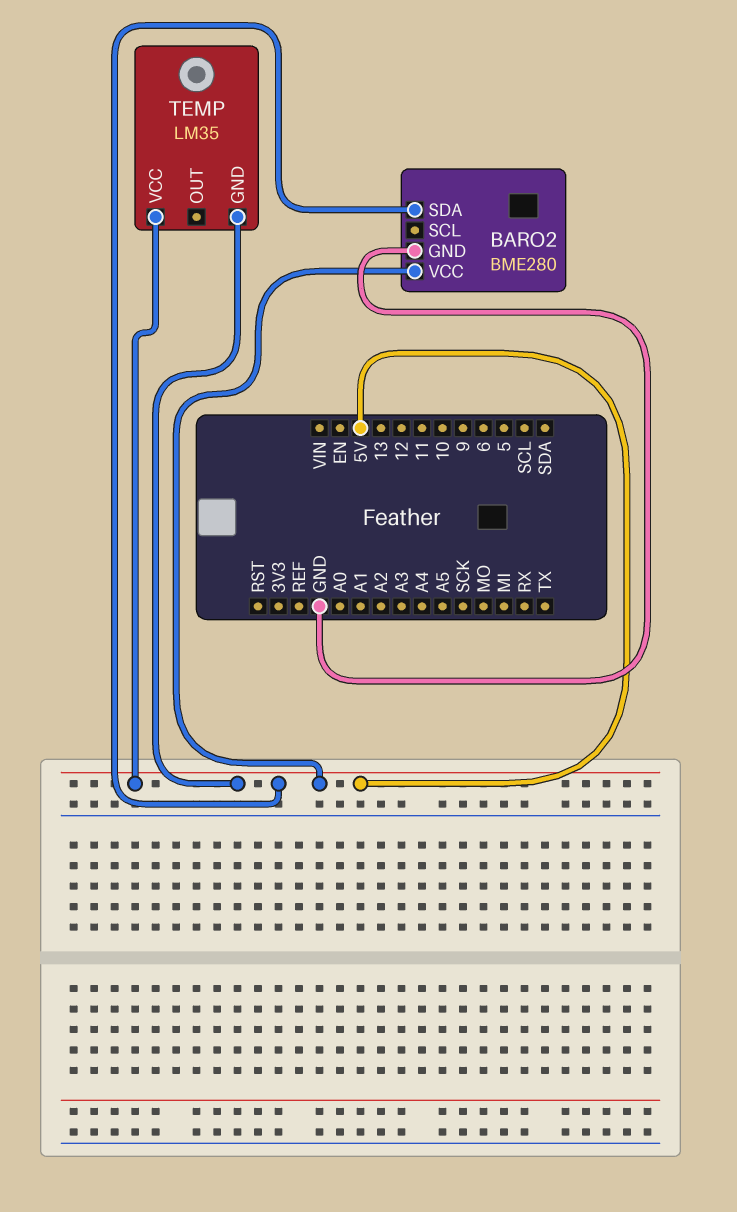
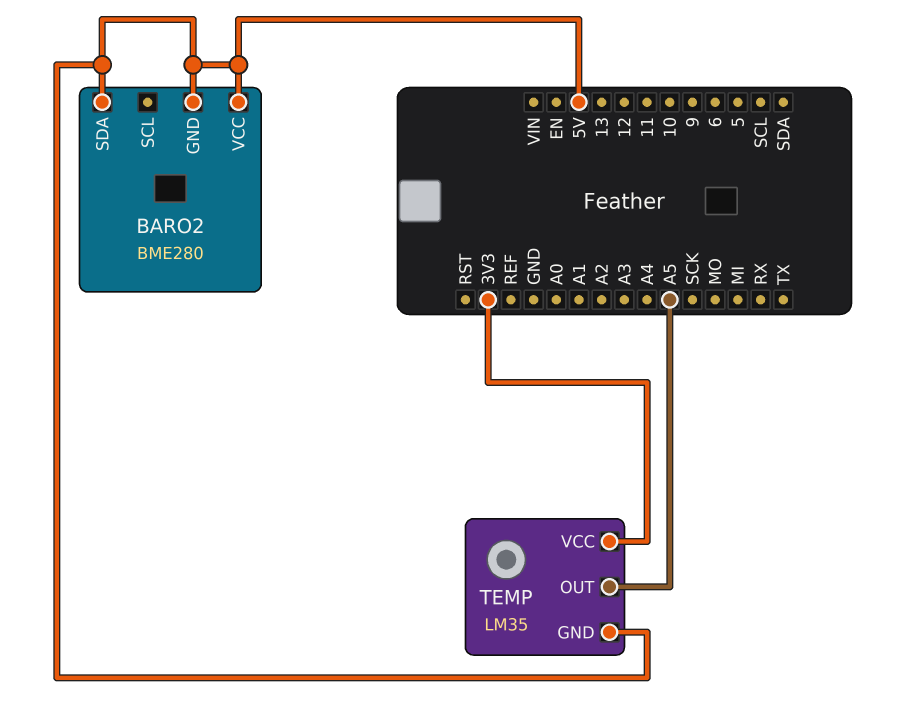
BARO2 pin GND: GND -> 5V
TEMP pin OUT: none -> A5
TEMP pin VCC: 5V -> 3V3

